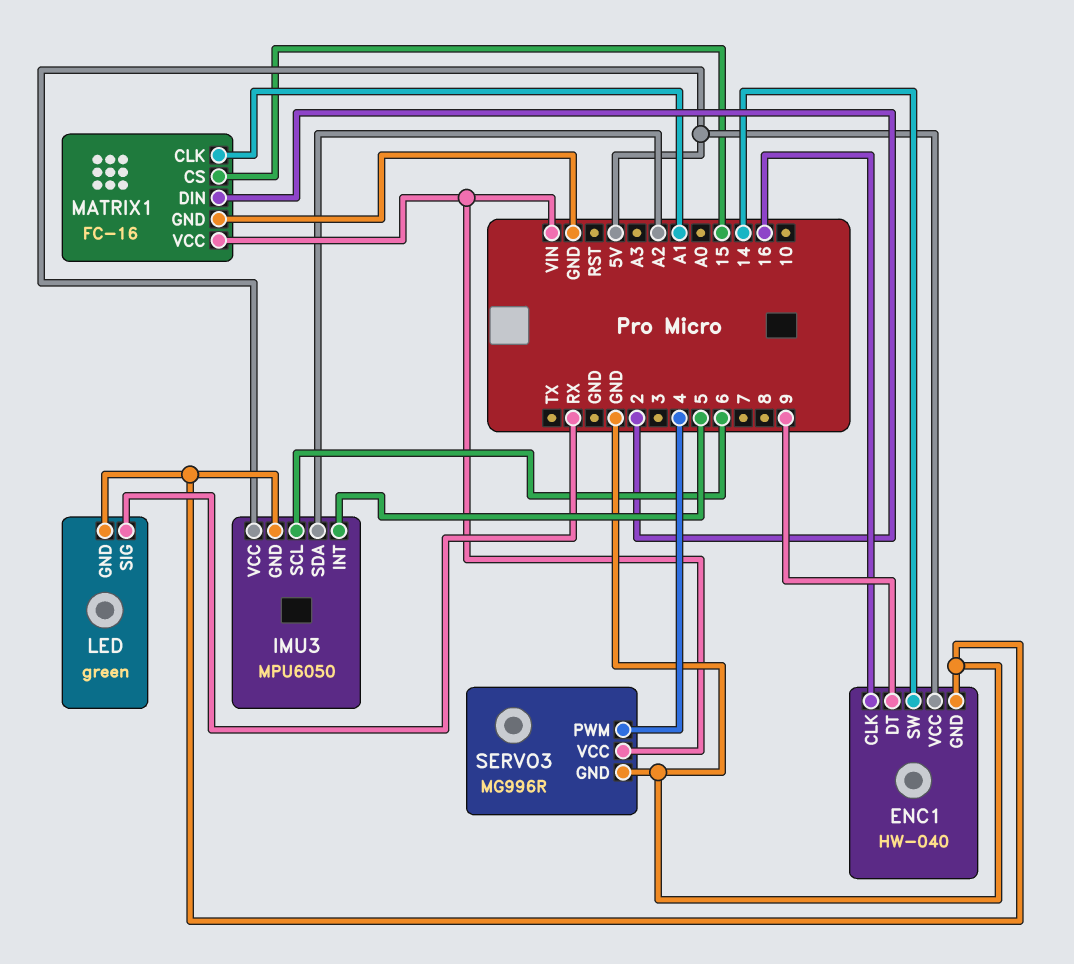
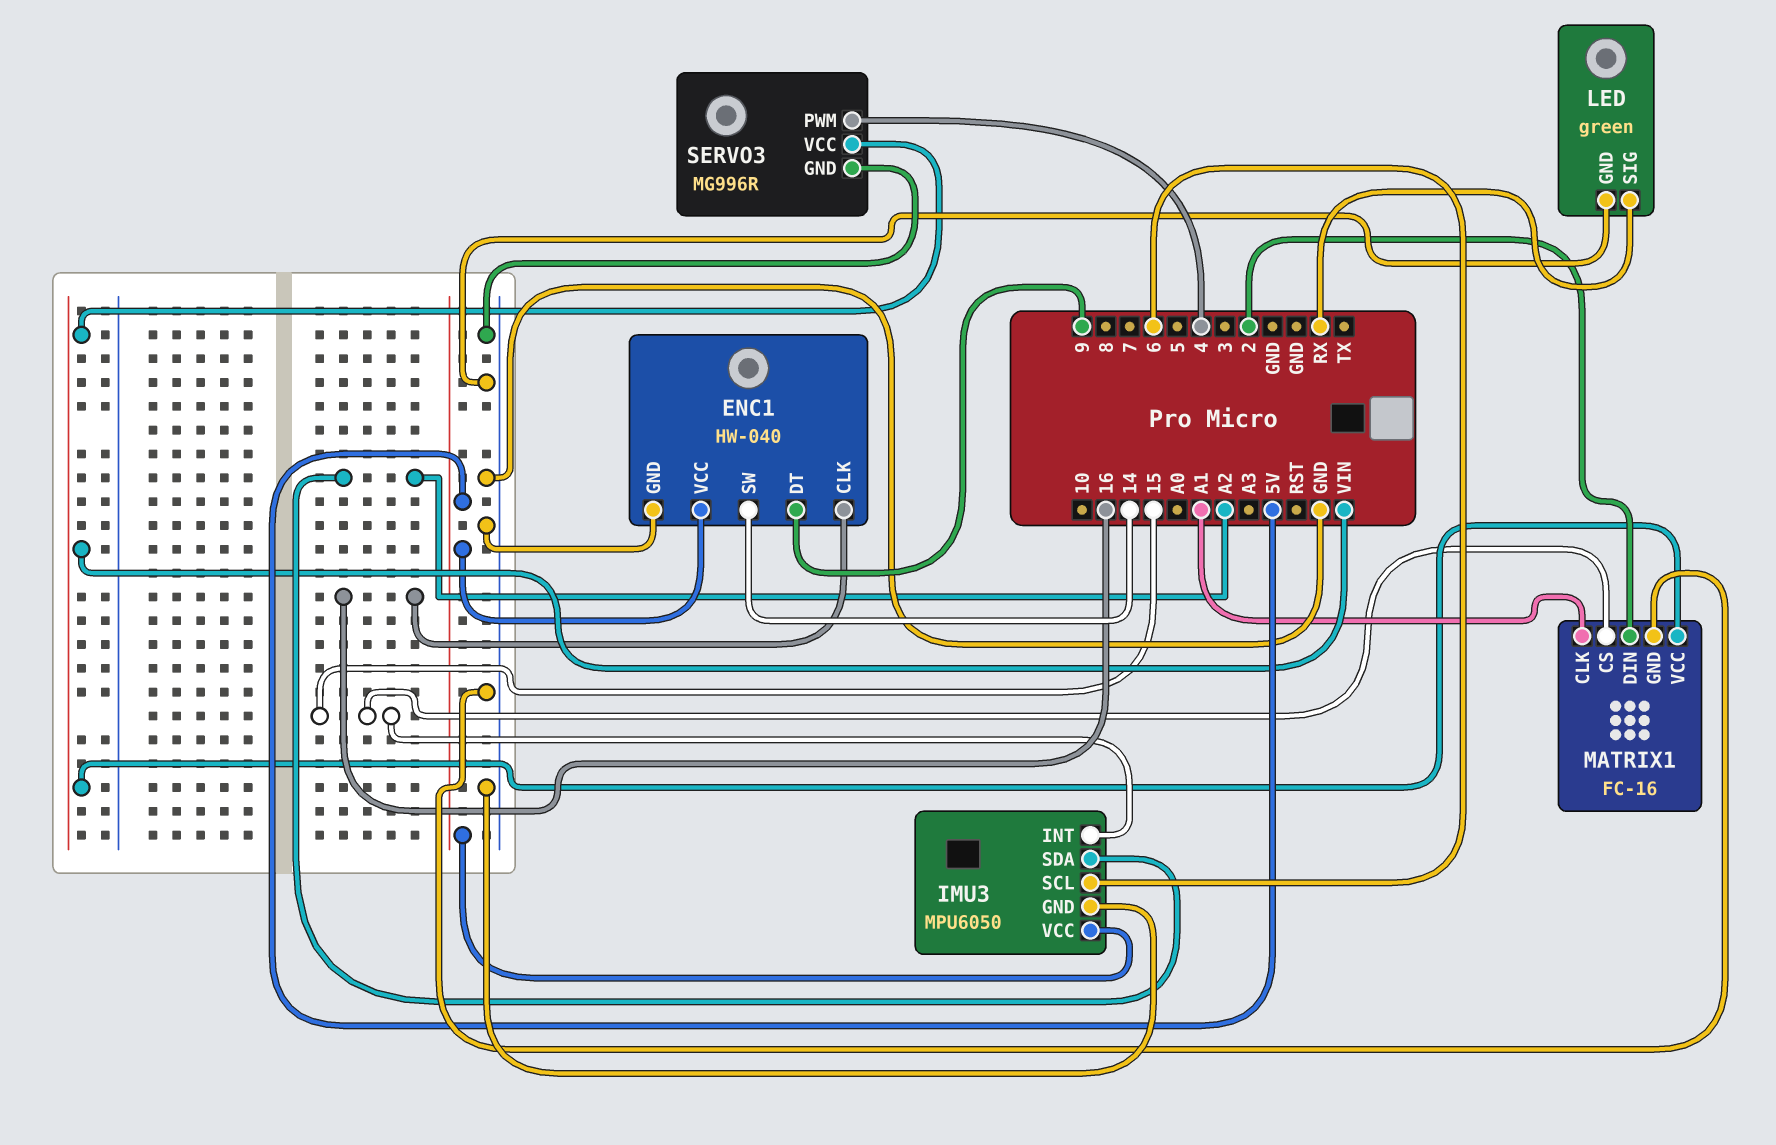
IMU3 pin INT: 5 -> 15

